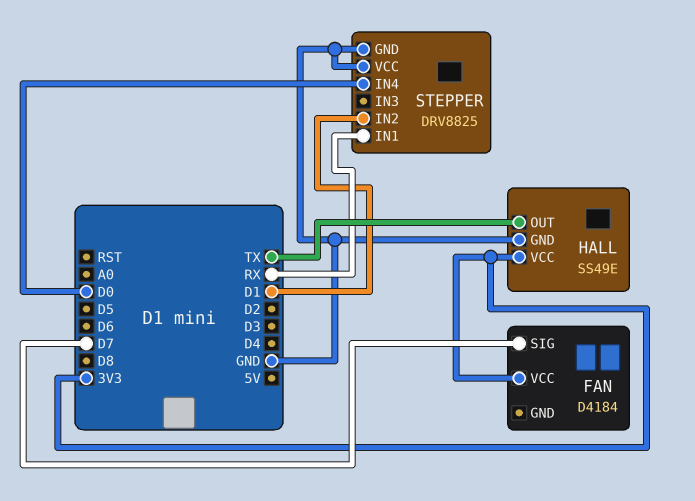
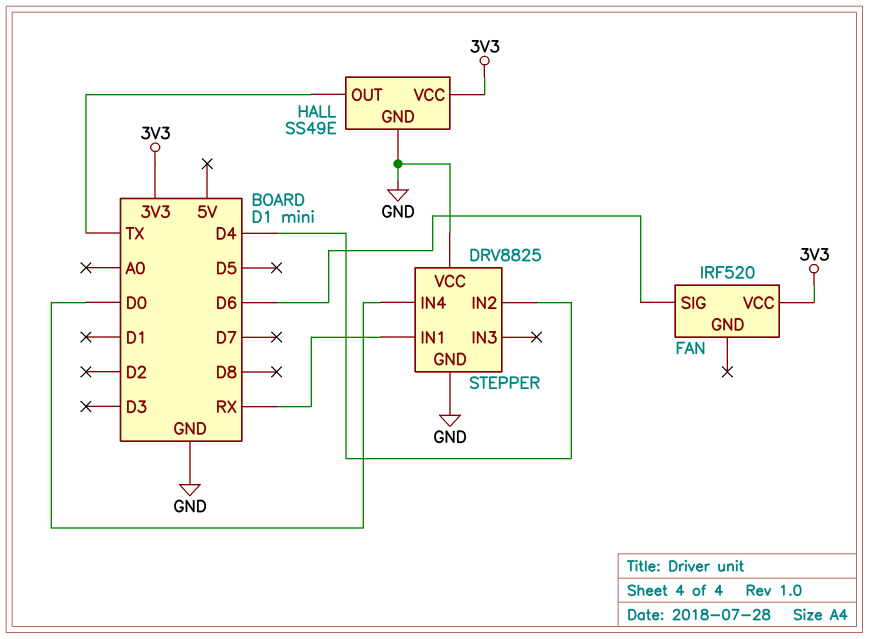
FAN: D4184 -> IRF520
FAN pin SIG: D7 -> D6
STEPPER pin IN2: D1 -> D4

